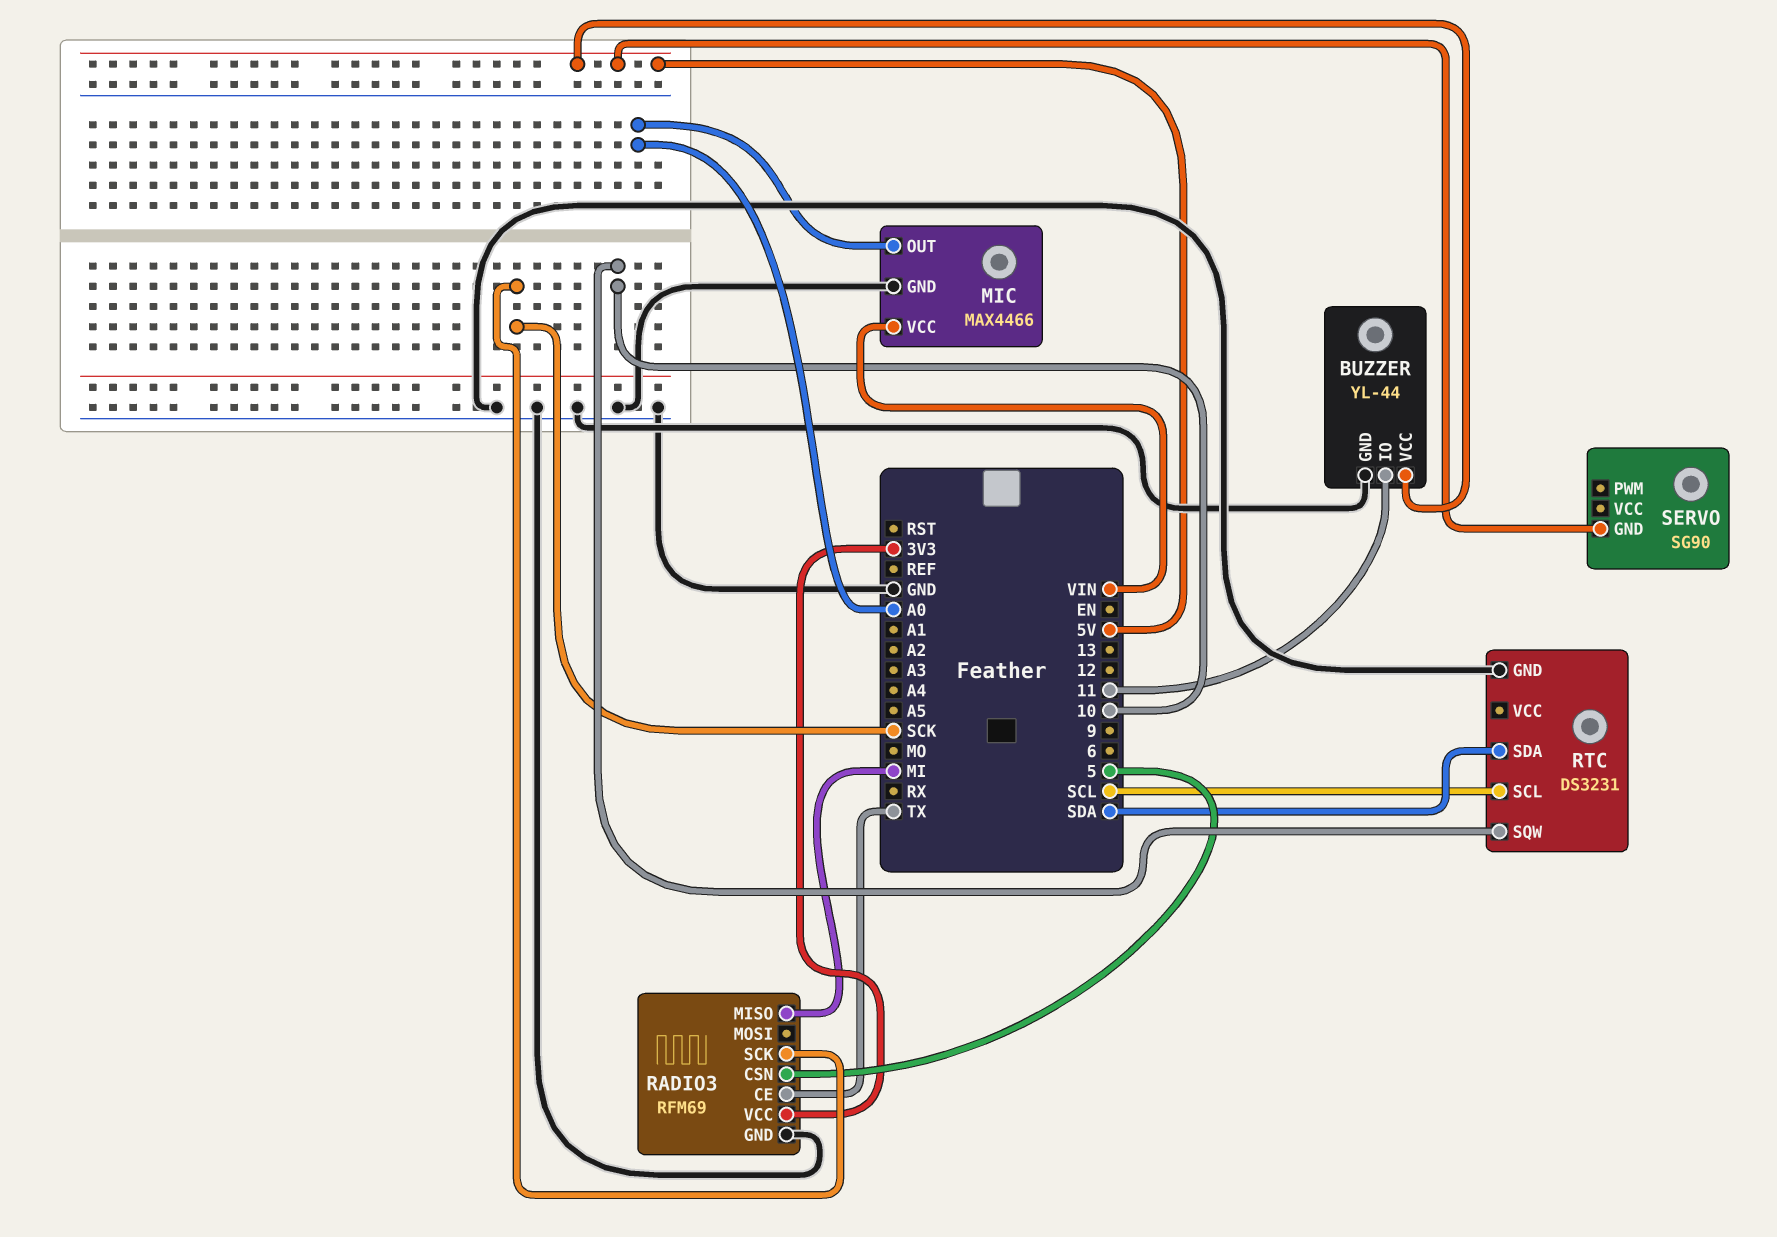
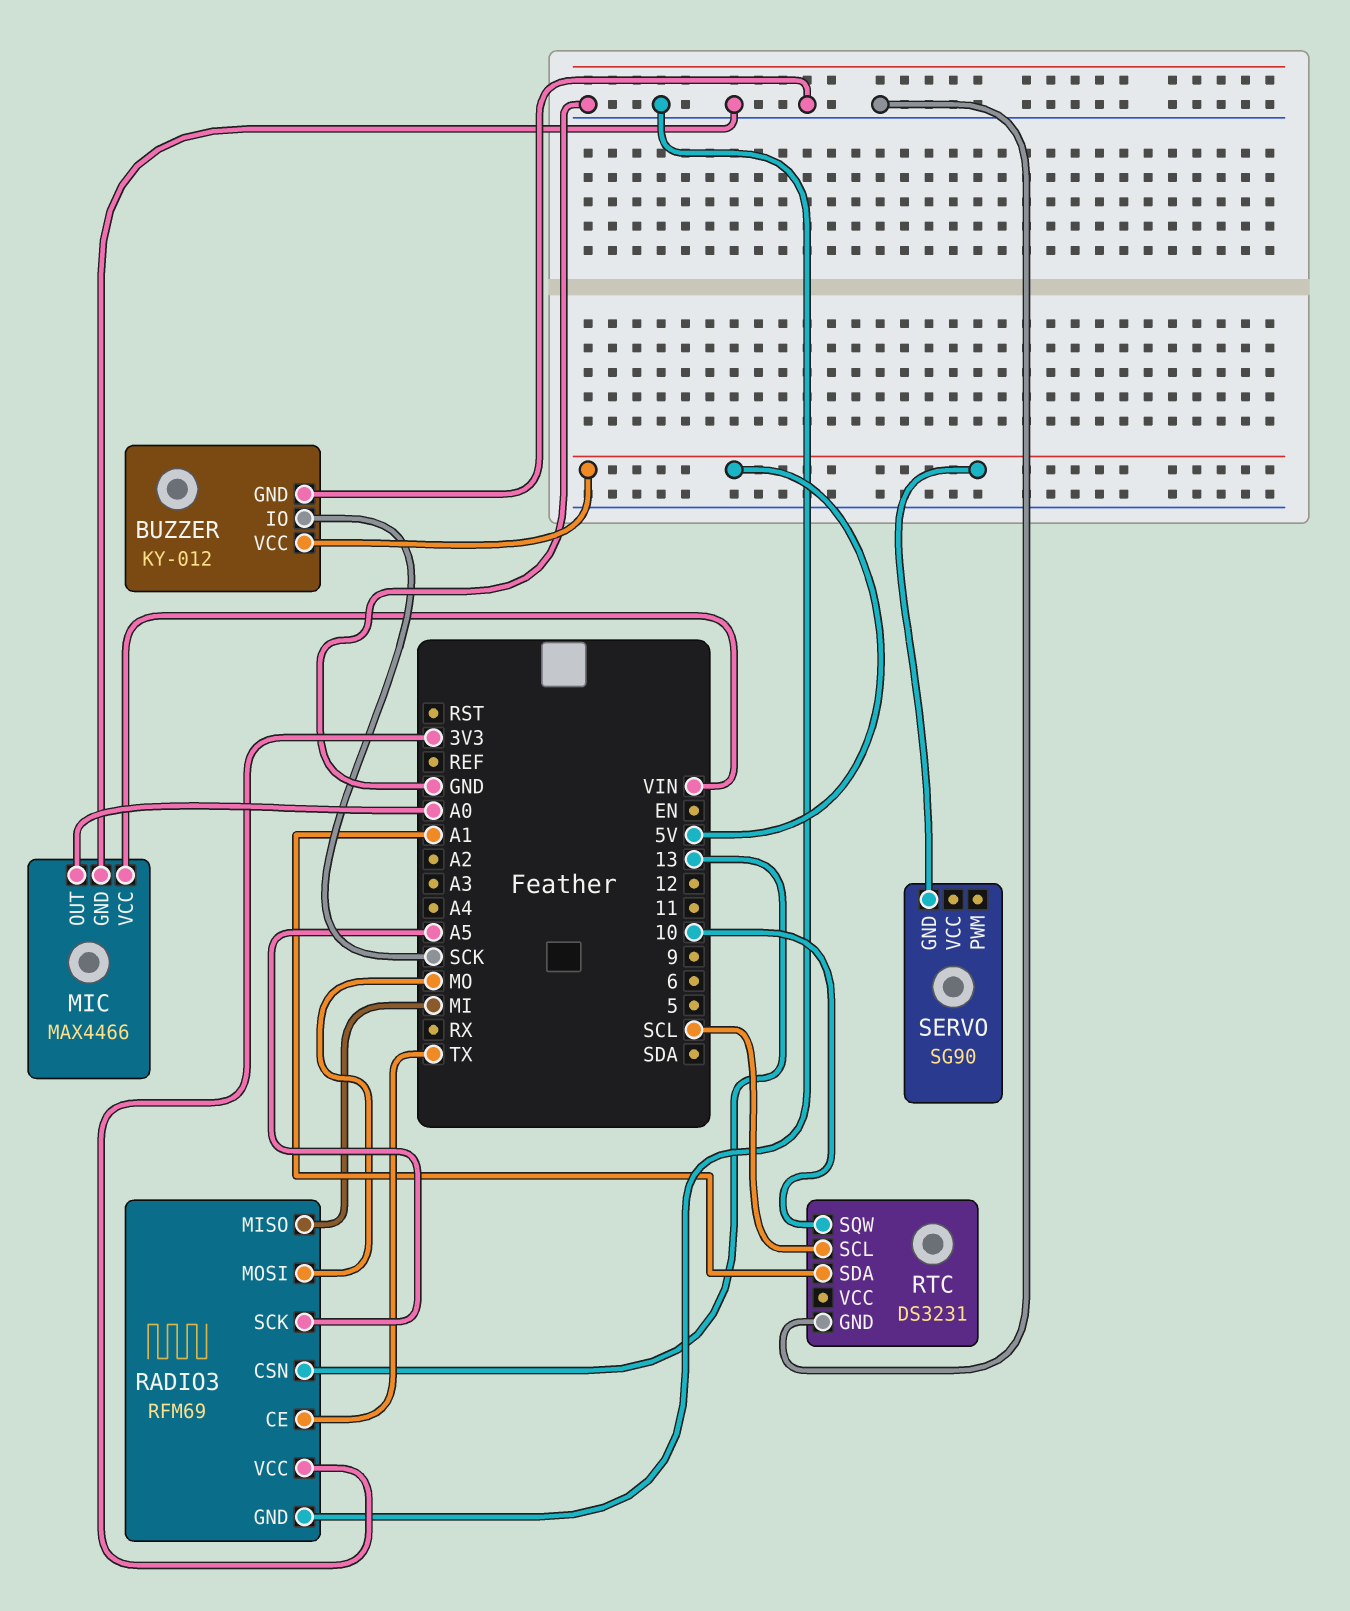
BUZZER: YL-44 -> KY-012
BUZZER pin IO: 11 -> SCK
RADIO3 pin CSN: 5 -> 13
RADIO3 pin MOSI: none -> MO
RADIO3 pin SCK: SCK -> A5
RTC pin SDA: SDA -> A1

